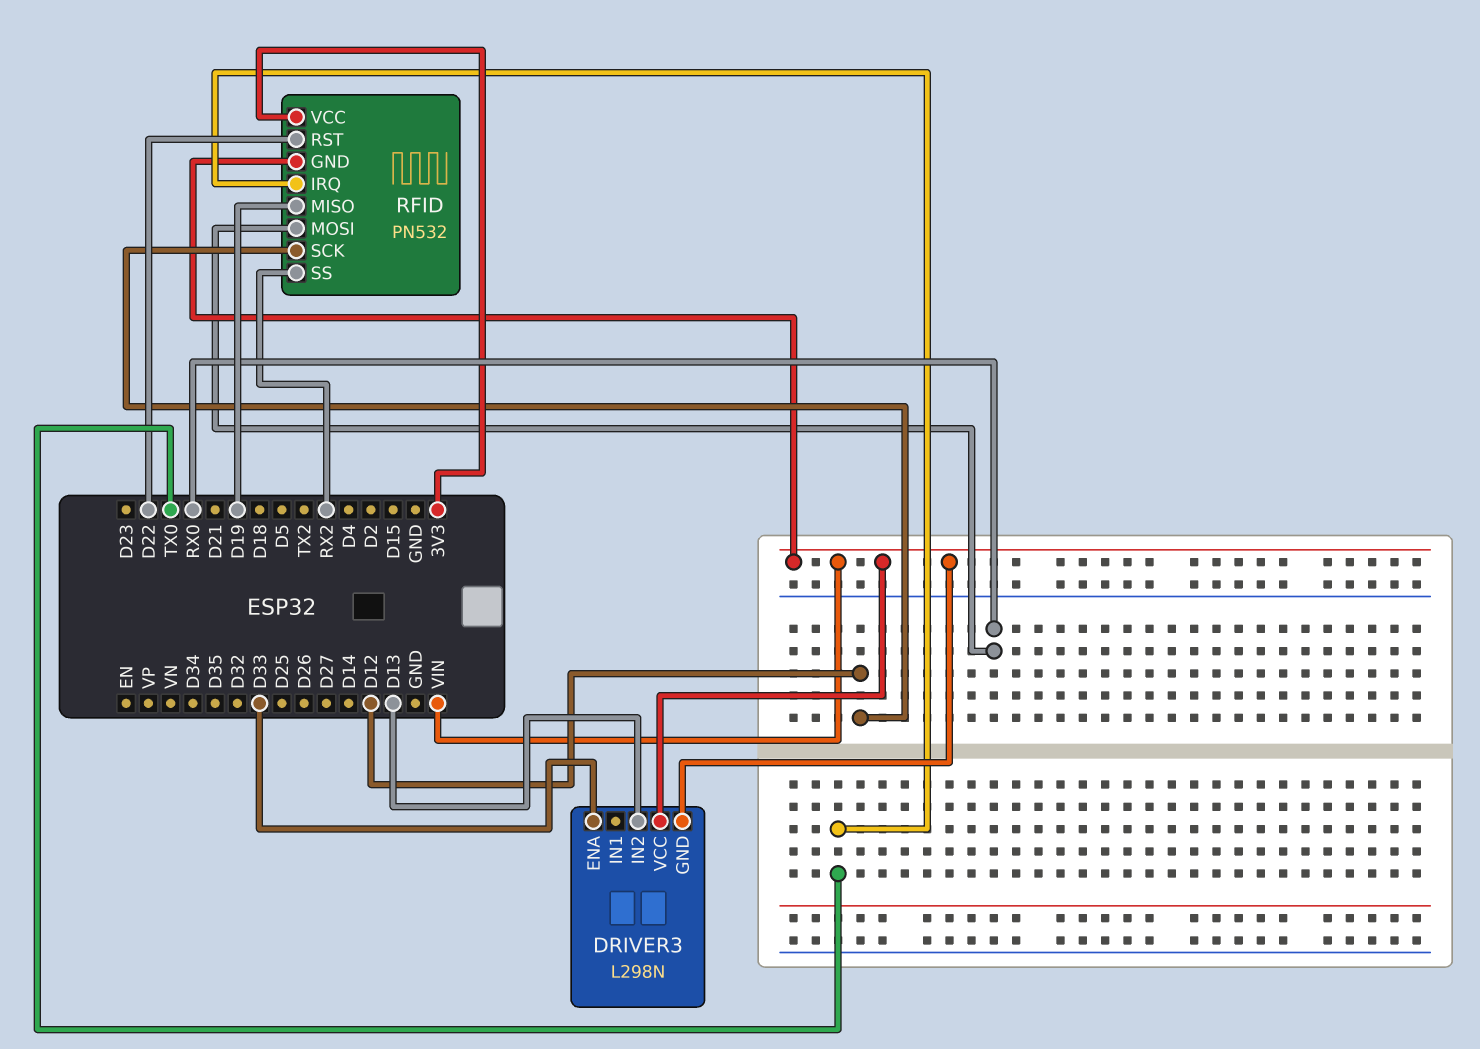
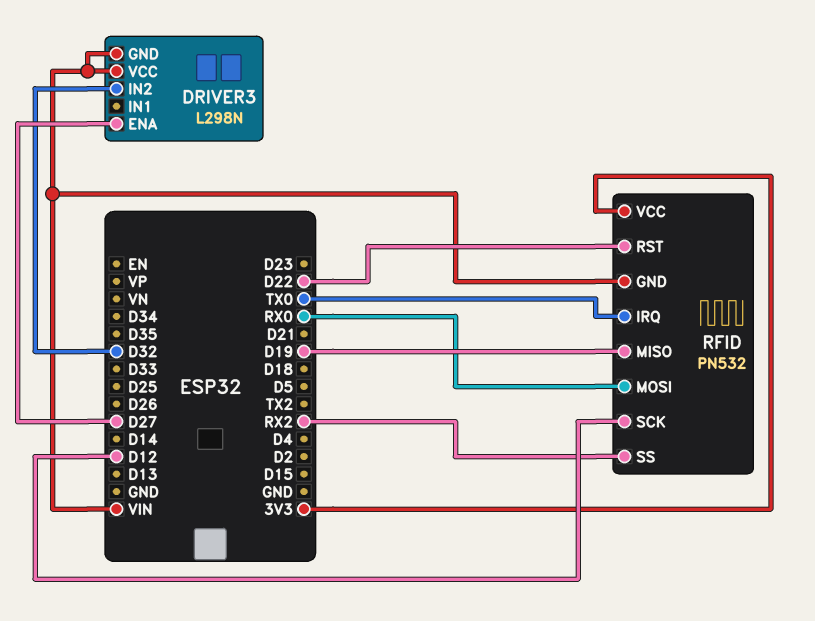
DRIVER3 pin ENA: D33 -> D27
DRIVER3 pin IN2: D13 -> D32

